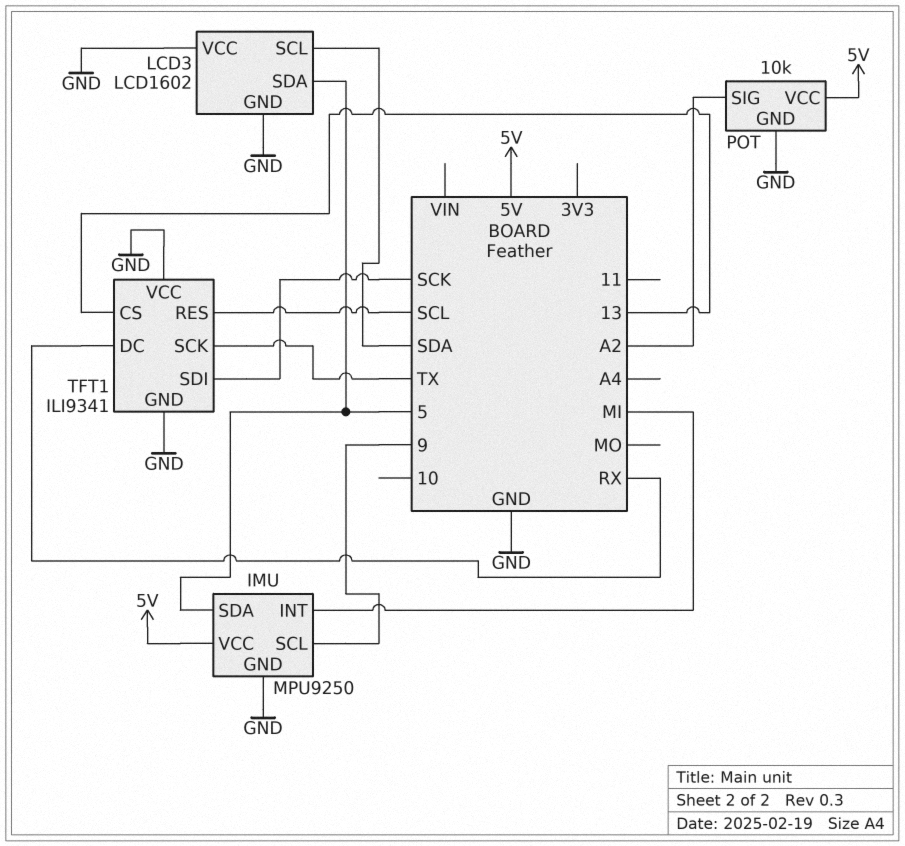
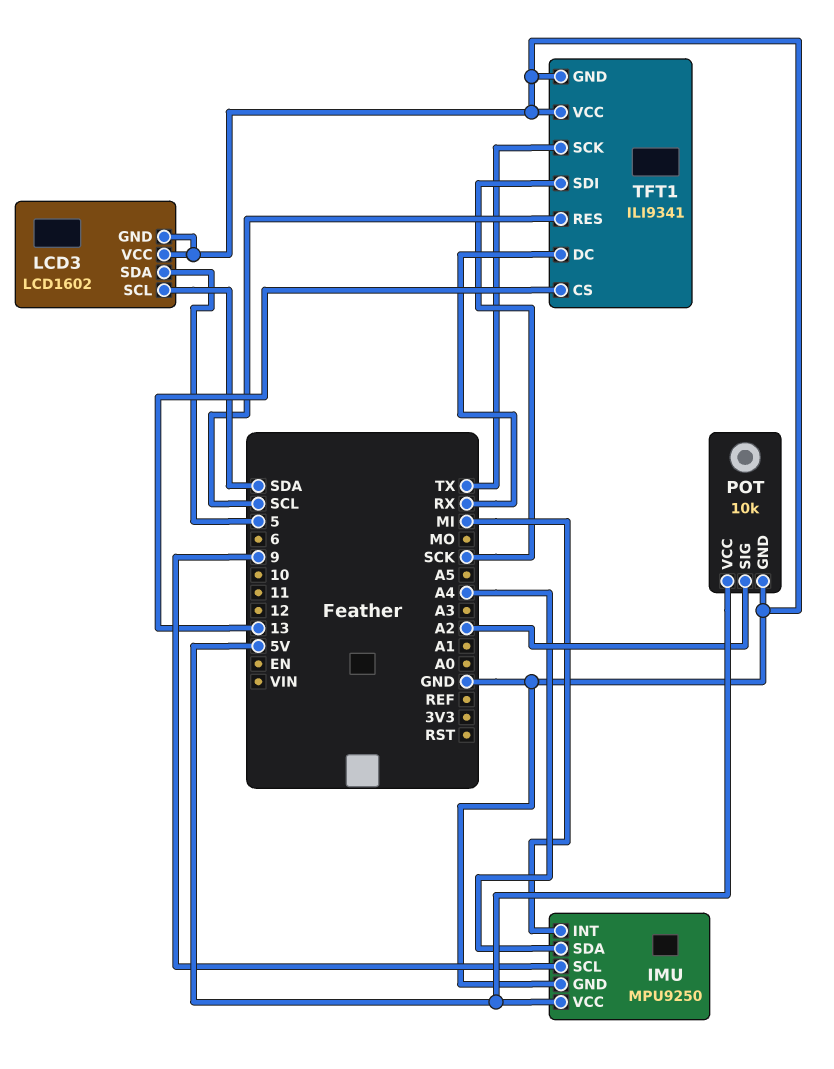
IMU pin SDA: 5 -> A4

